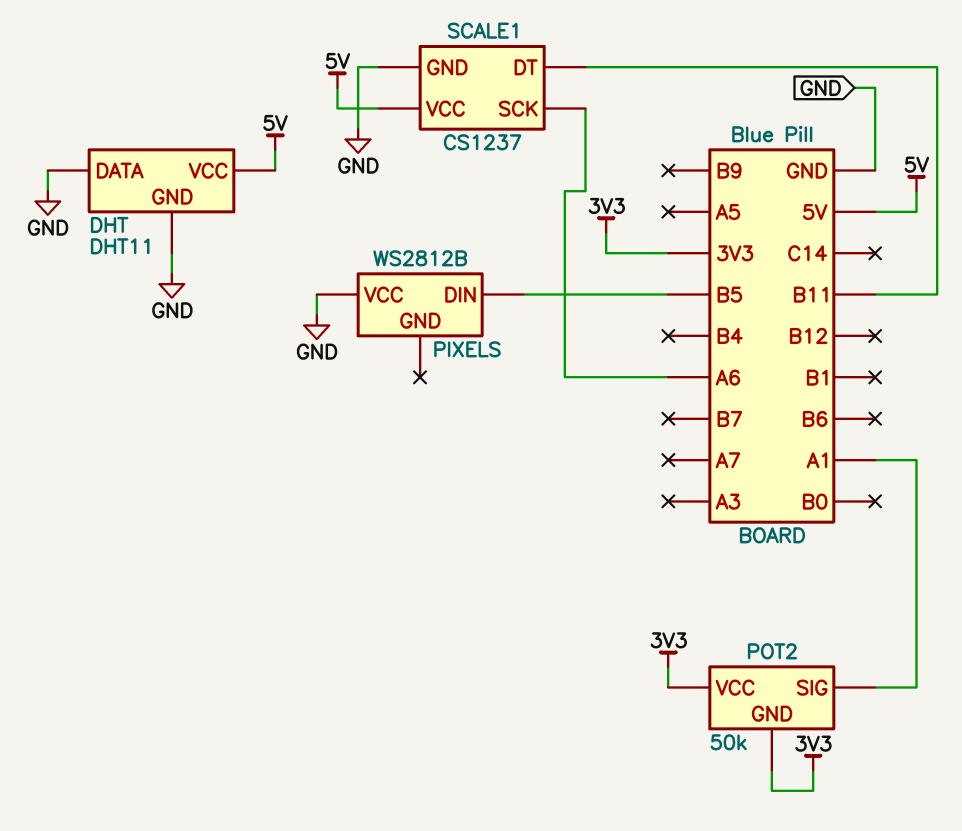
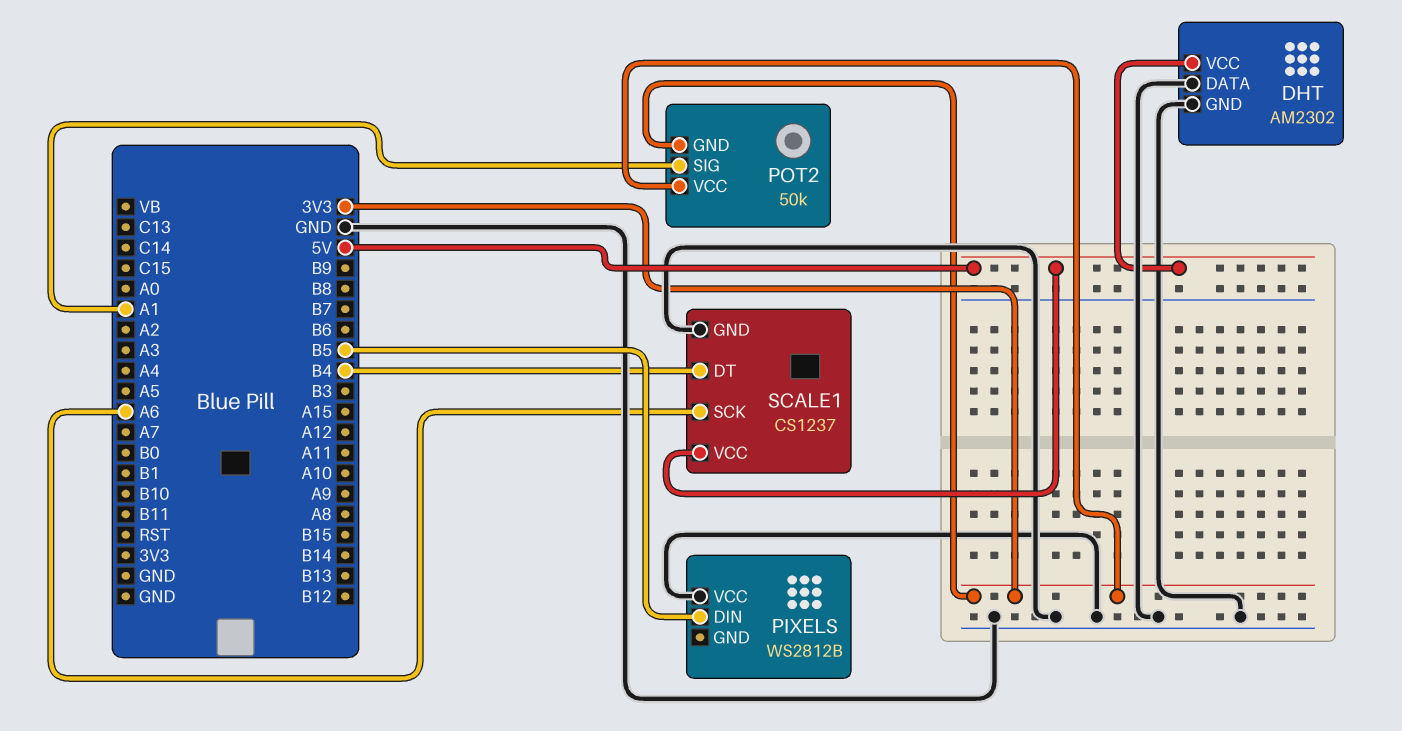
DHT: DHT11 -> AM2302
SCALE1 pin DT: B11 -> B4

